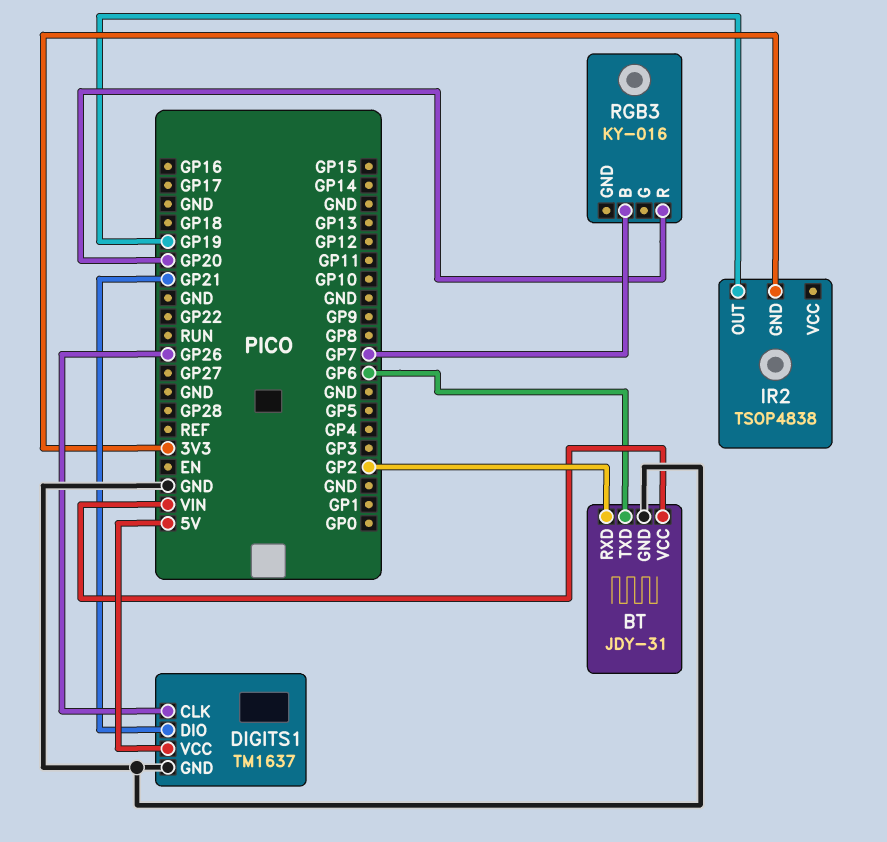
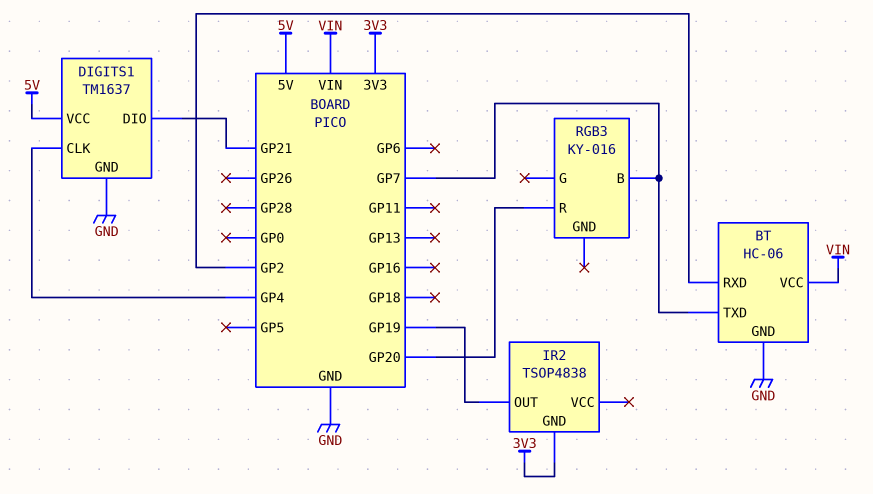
BT: JDY-31 -> HC-06
BT pin TXD: GP6 -> GP7
DIGITS1 pin CLK: GP26 -> GP4

